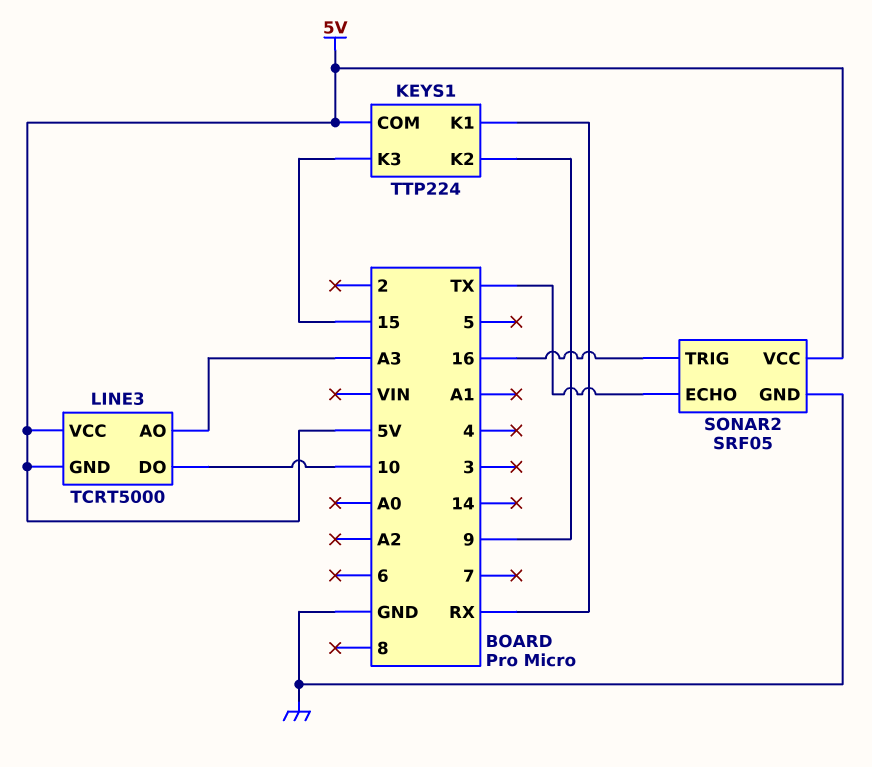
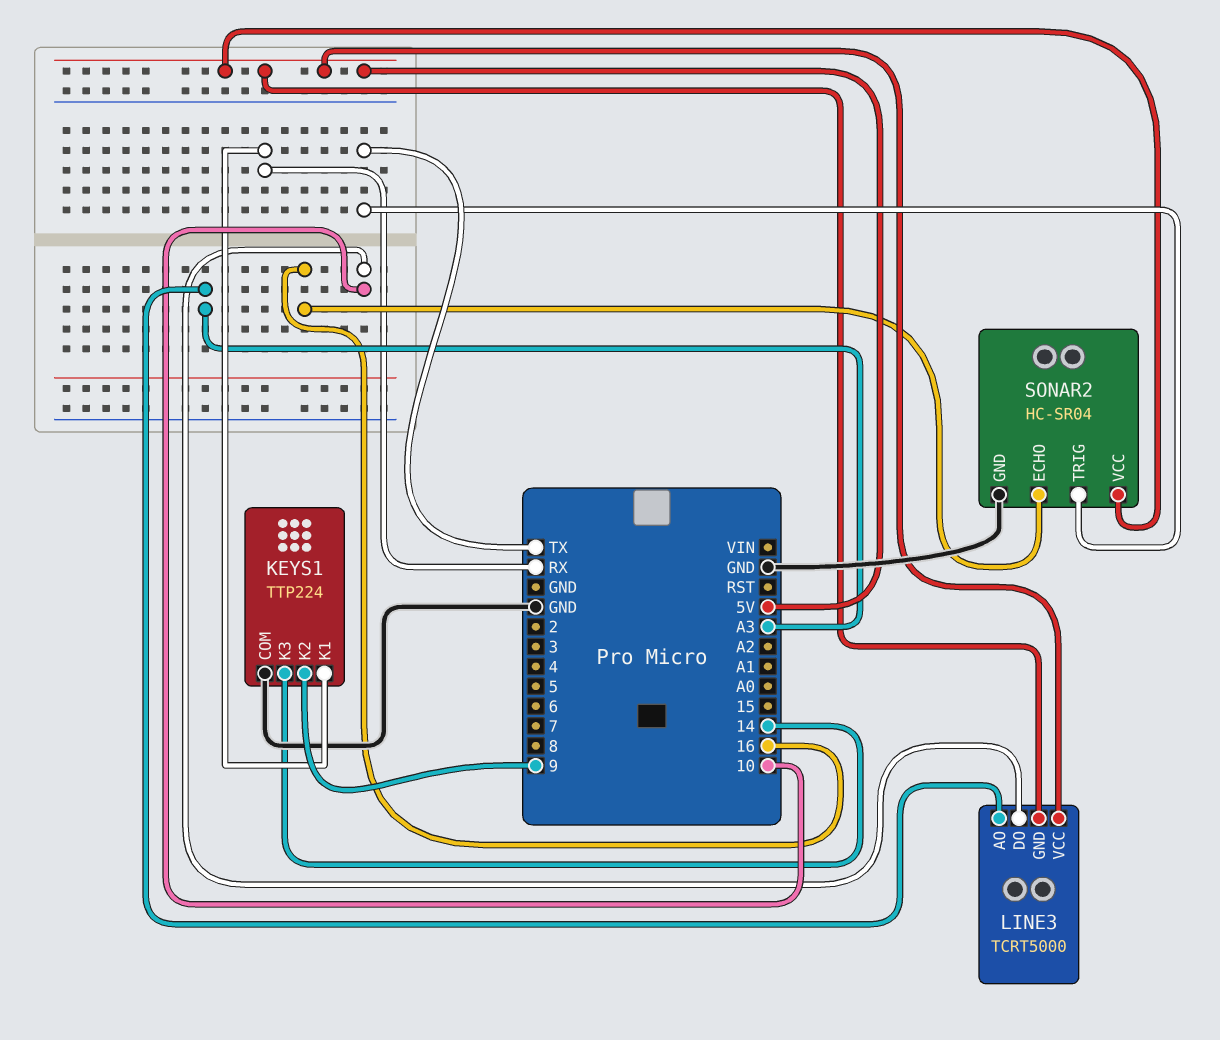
KEYS1 pin COM: 5V -> GND
KEYS1 pin K3: 15 -> 14
SONAR2: SRF05 -> HC-SR04
SONAR2 pin ECHO: TX -> 16
SONAR2 pin TRIG: 16 -> TX

